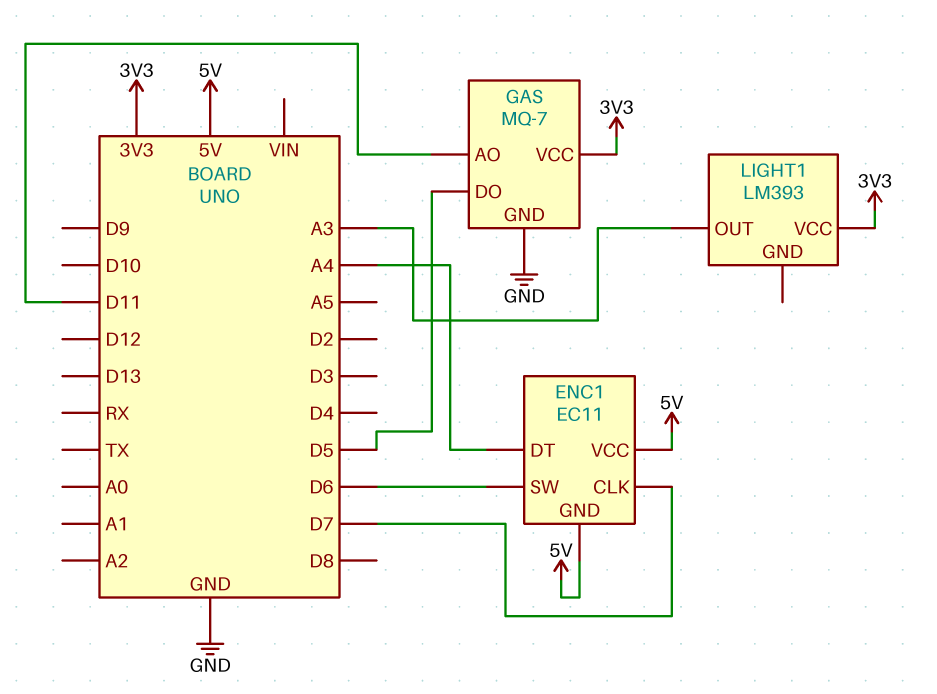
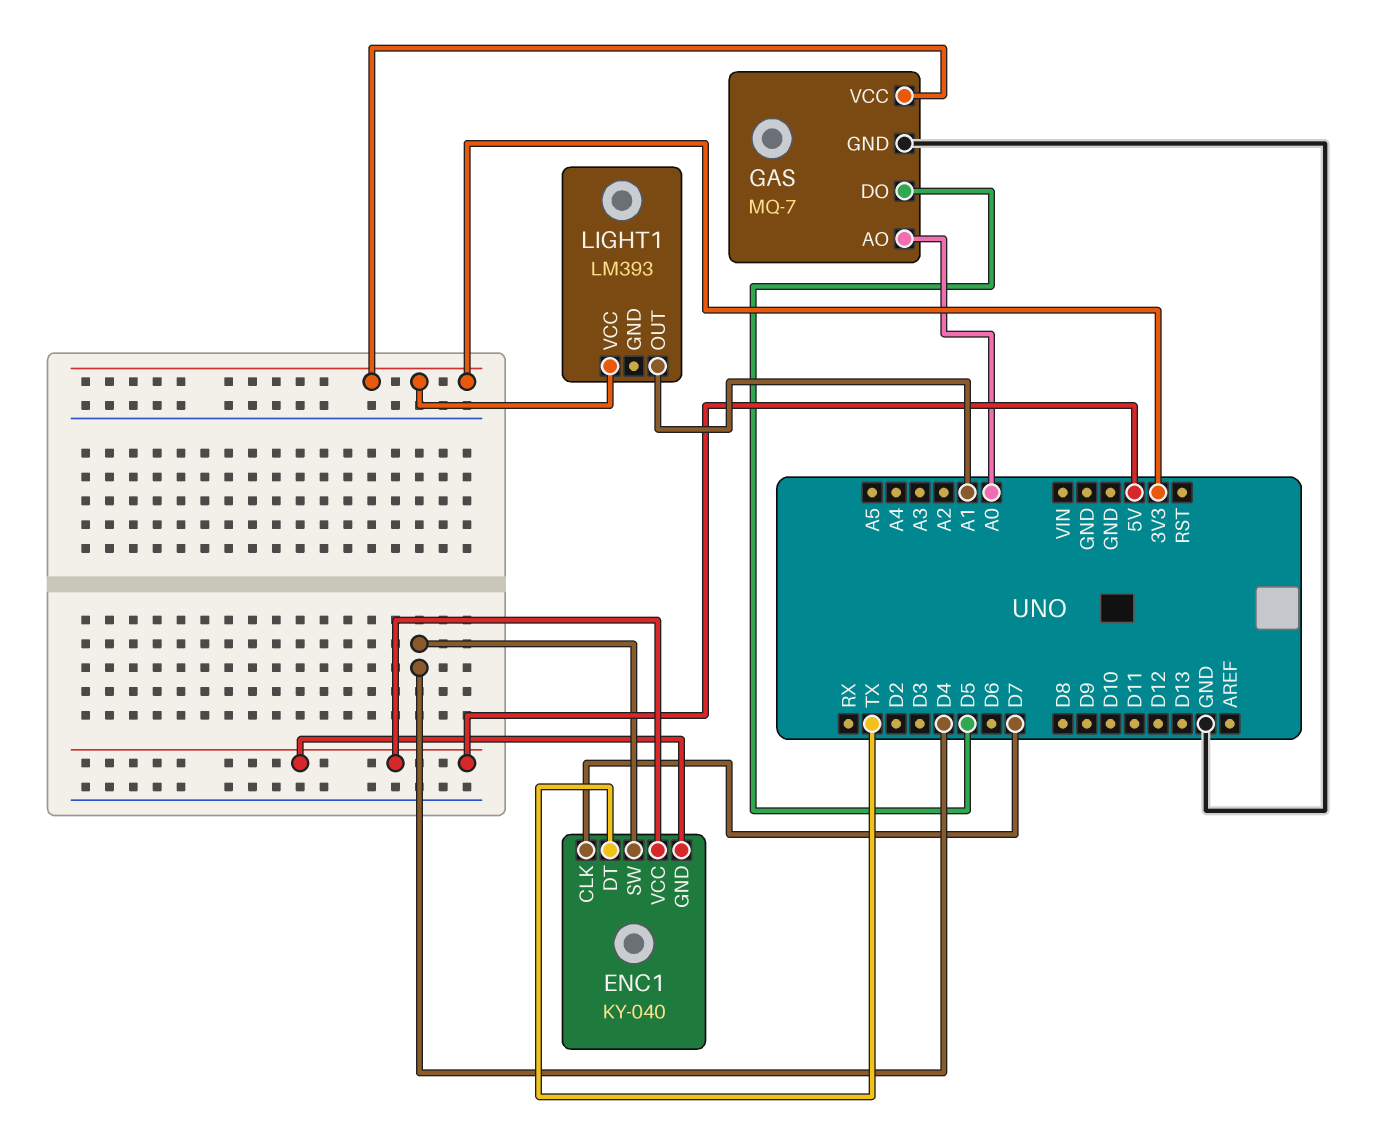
ENC1: EC11 -> KY-040
ENC1 pin DT: A4 -> TX
ENC1 pin SW: D6 -> D4
GAS pin AO: D11 -> A0
LIGHT1 pin OUT: A3 -> A1

